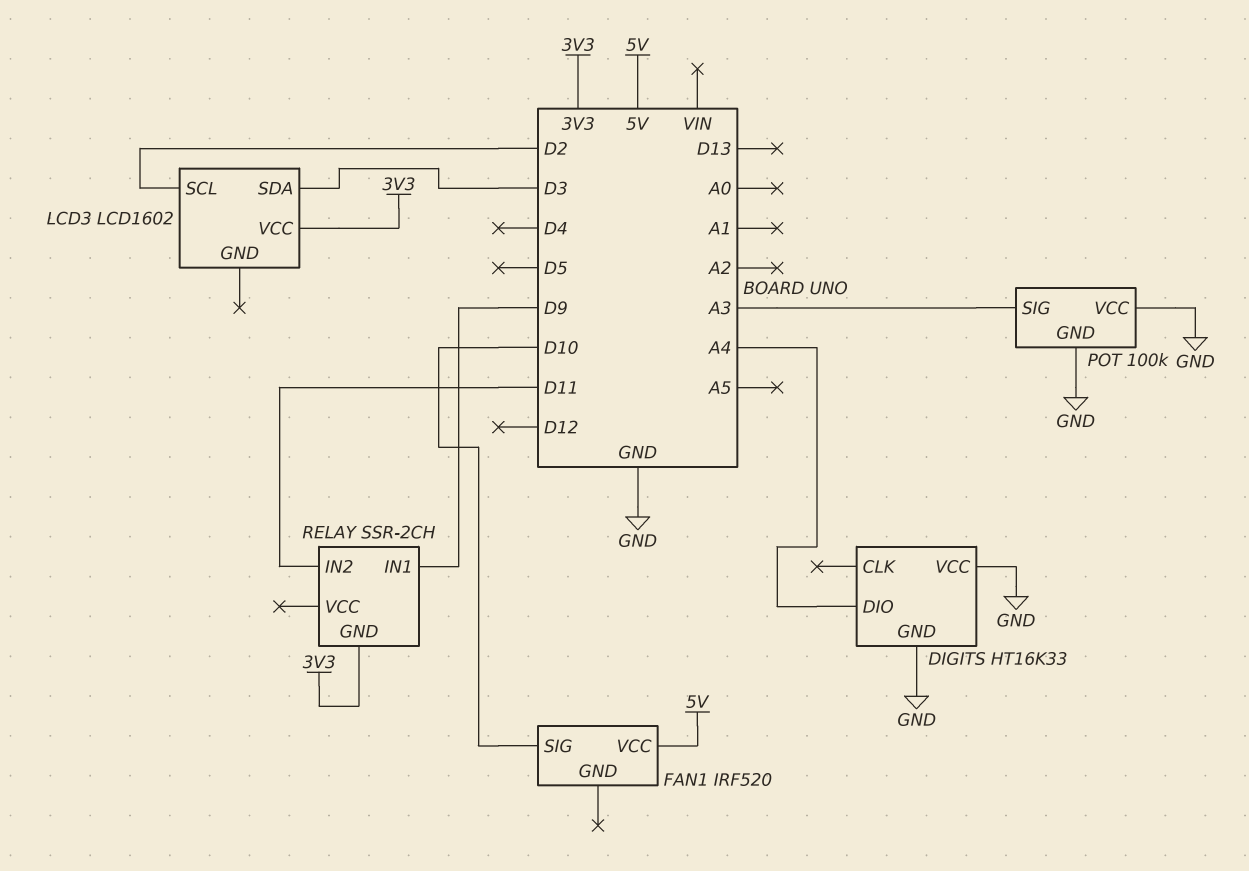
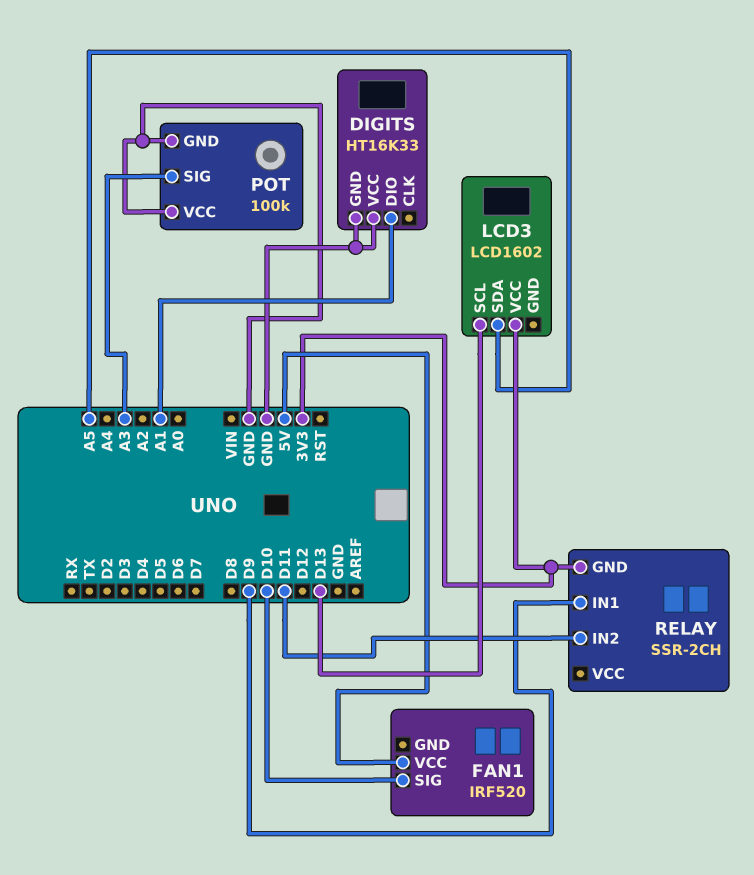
DIGITS pin DIO: A4 -> A1
LCD3 pin SCL: D2 -> D13
LCD3 pin SDA: D3 -> A5

